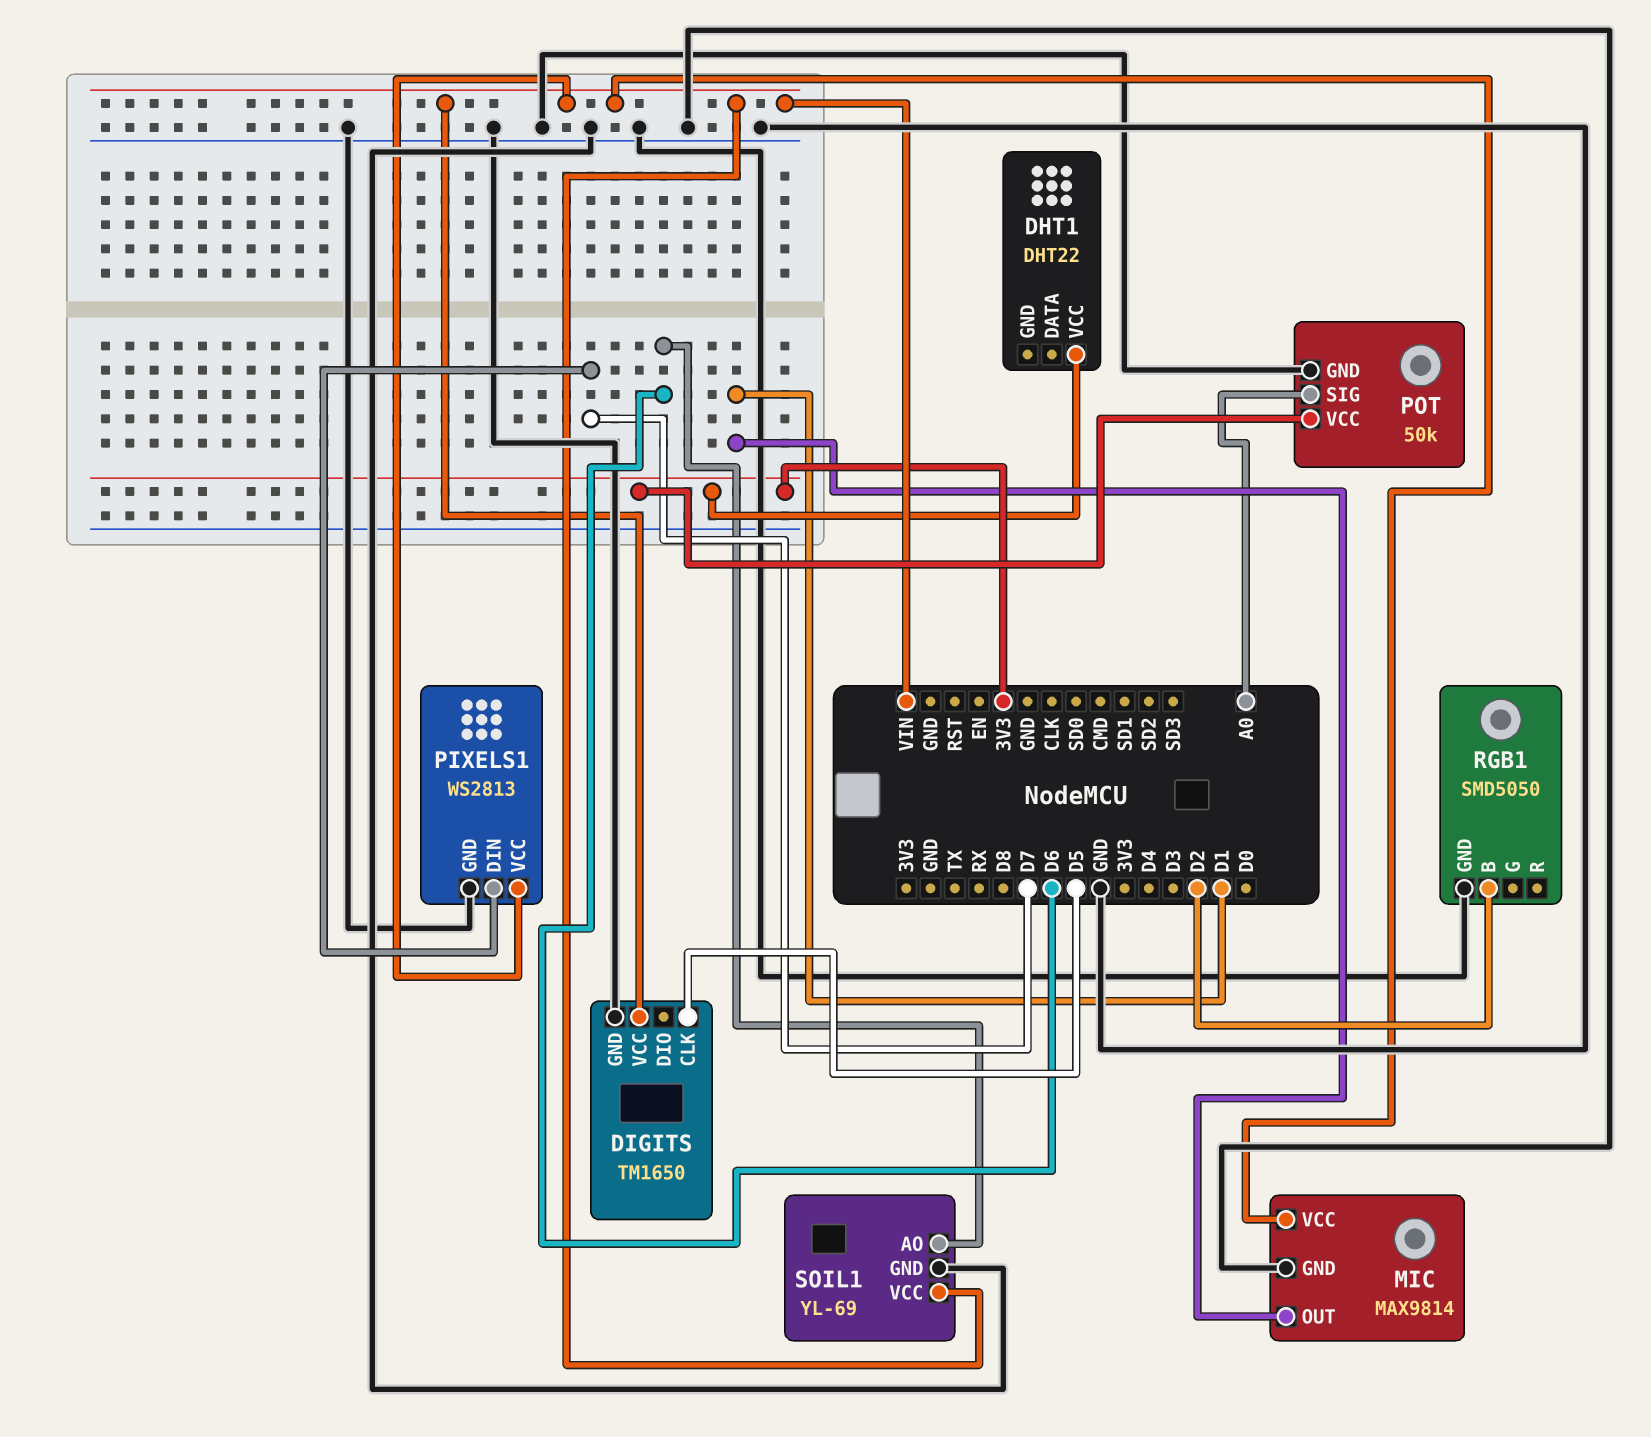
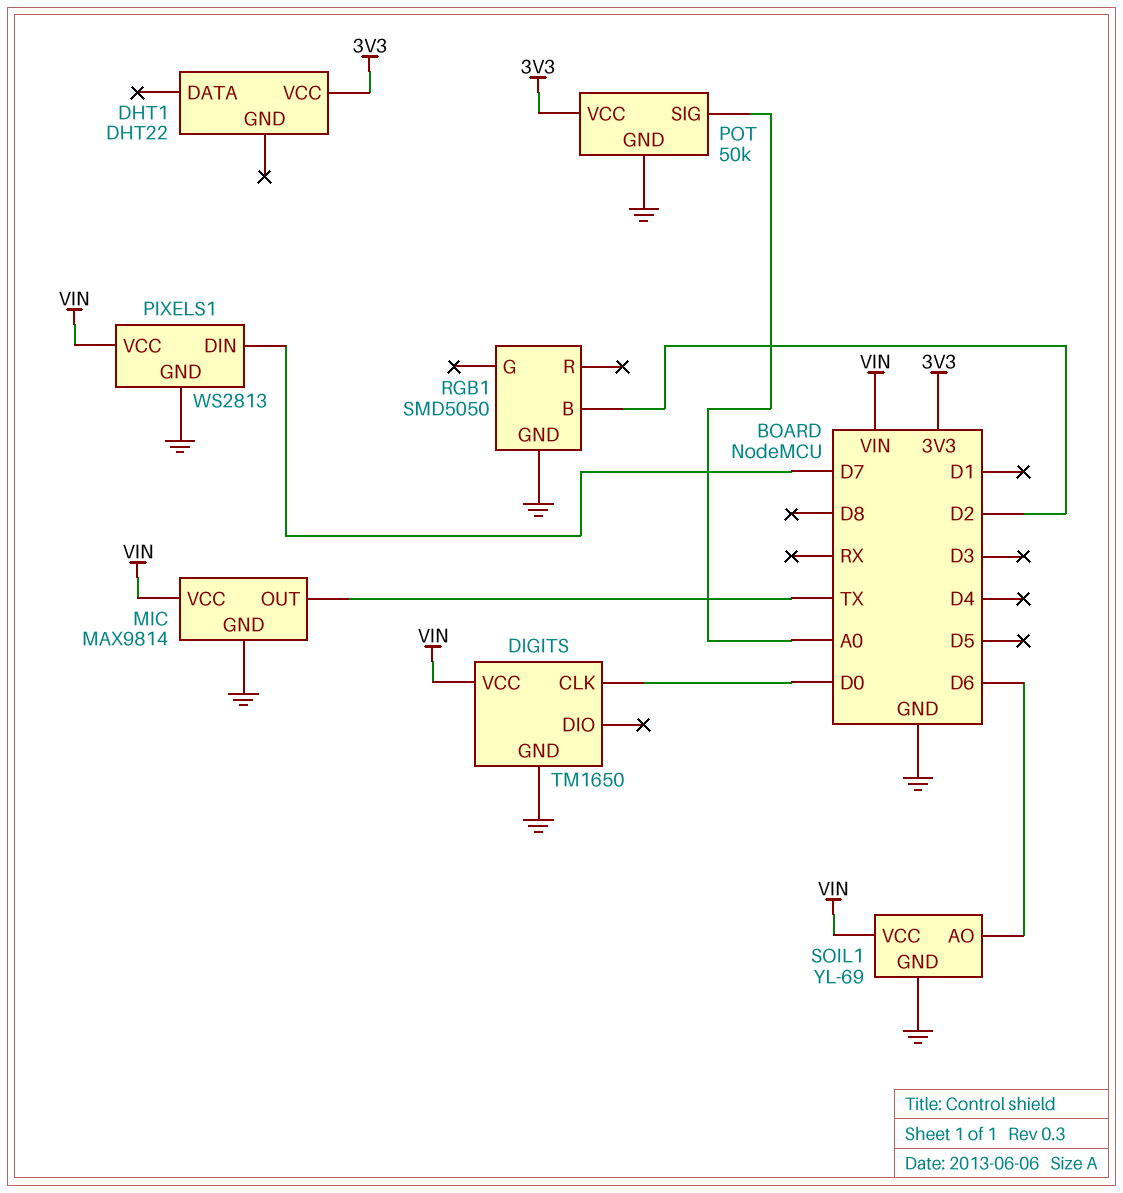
DIGITS pin CLK: D5 -> D0
MIC pin OUT: D1 -> TX

